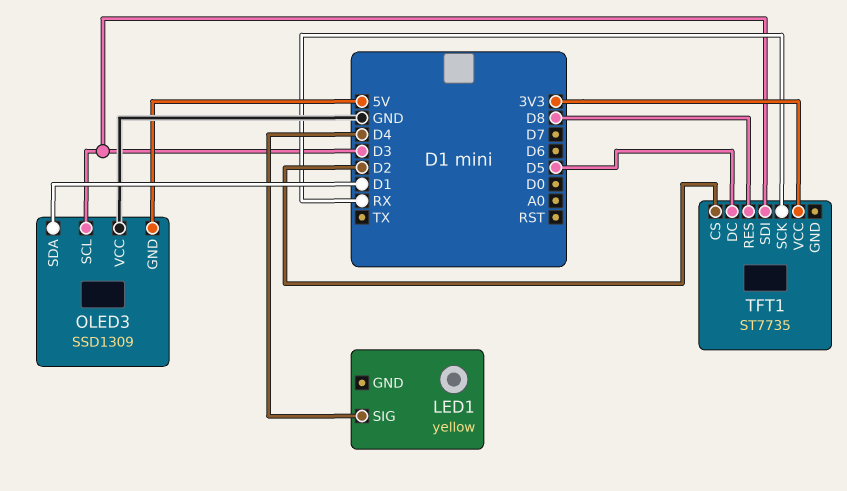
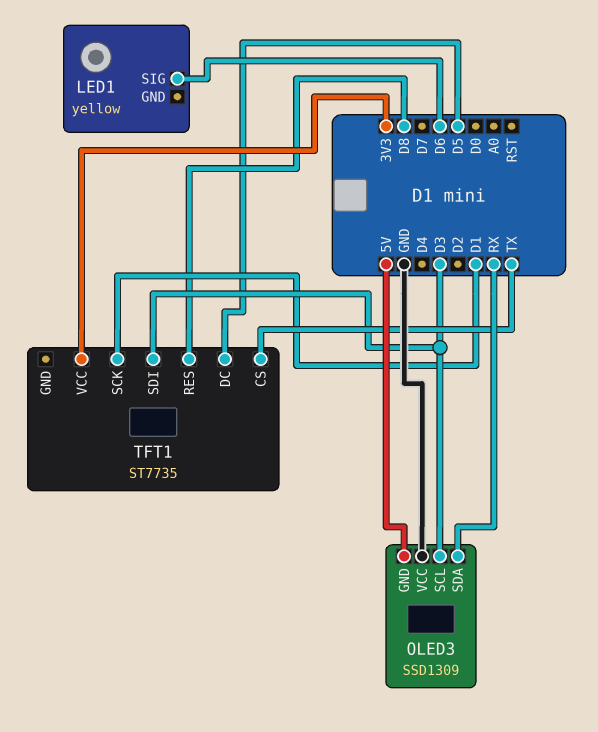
LED1 pin SIG: D4 -> D6
OLED3 pin SDA: D1 -> RX
TFT1 pin CS: D2 -> TX
TFT1 pin SCK: RX -> D1

